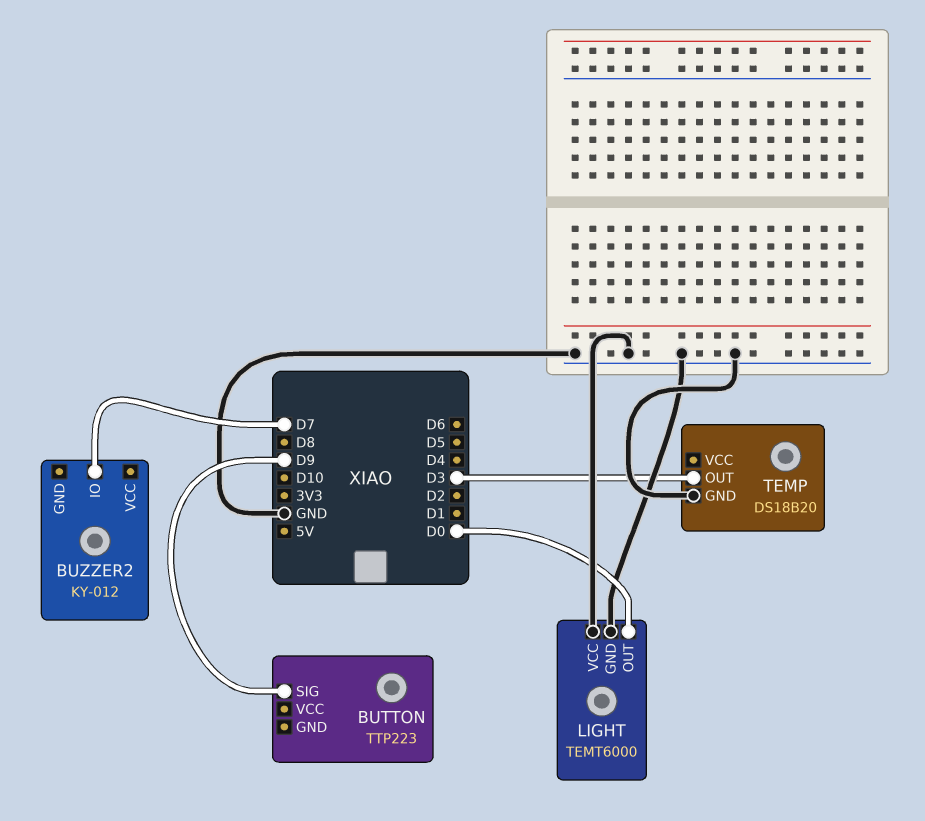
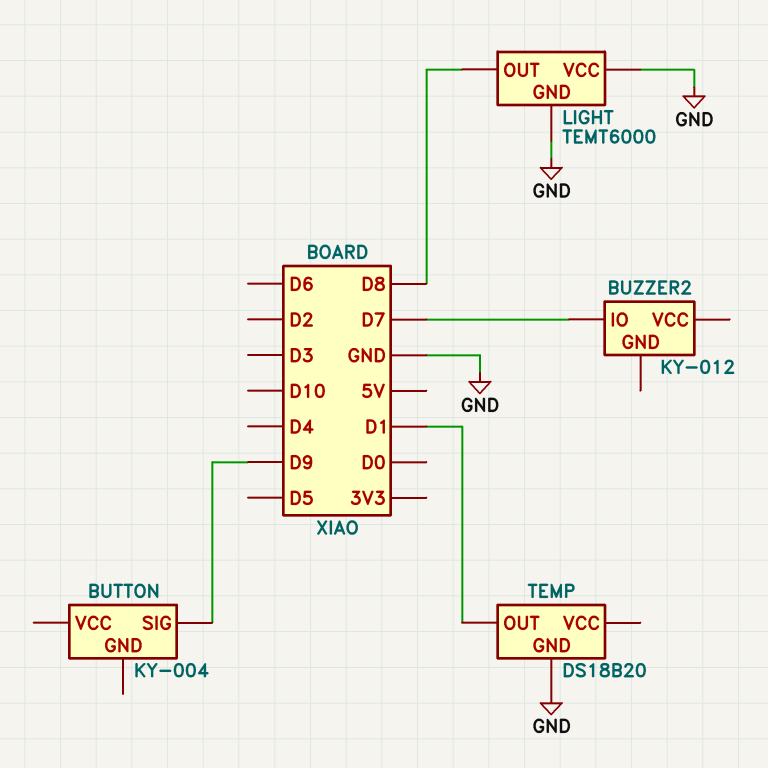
BUTTON: TTP223 -> KY-004
LIGHT pin OUT: D0 -> D8
TEMP pin OUT: D3 -> D1

